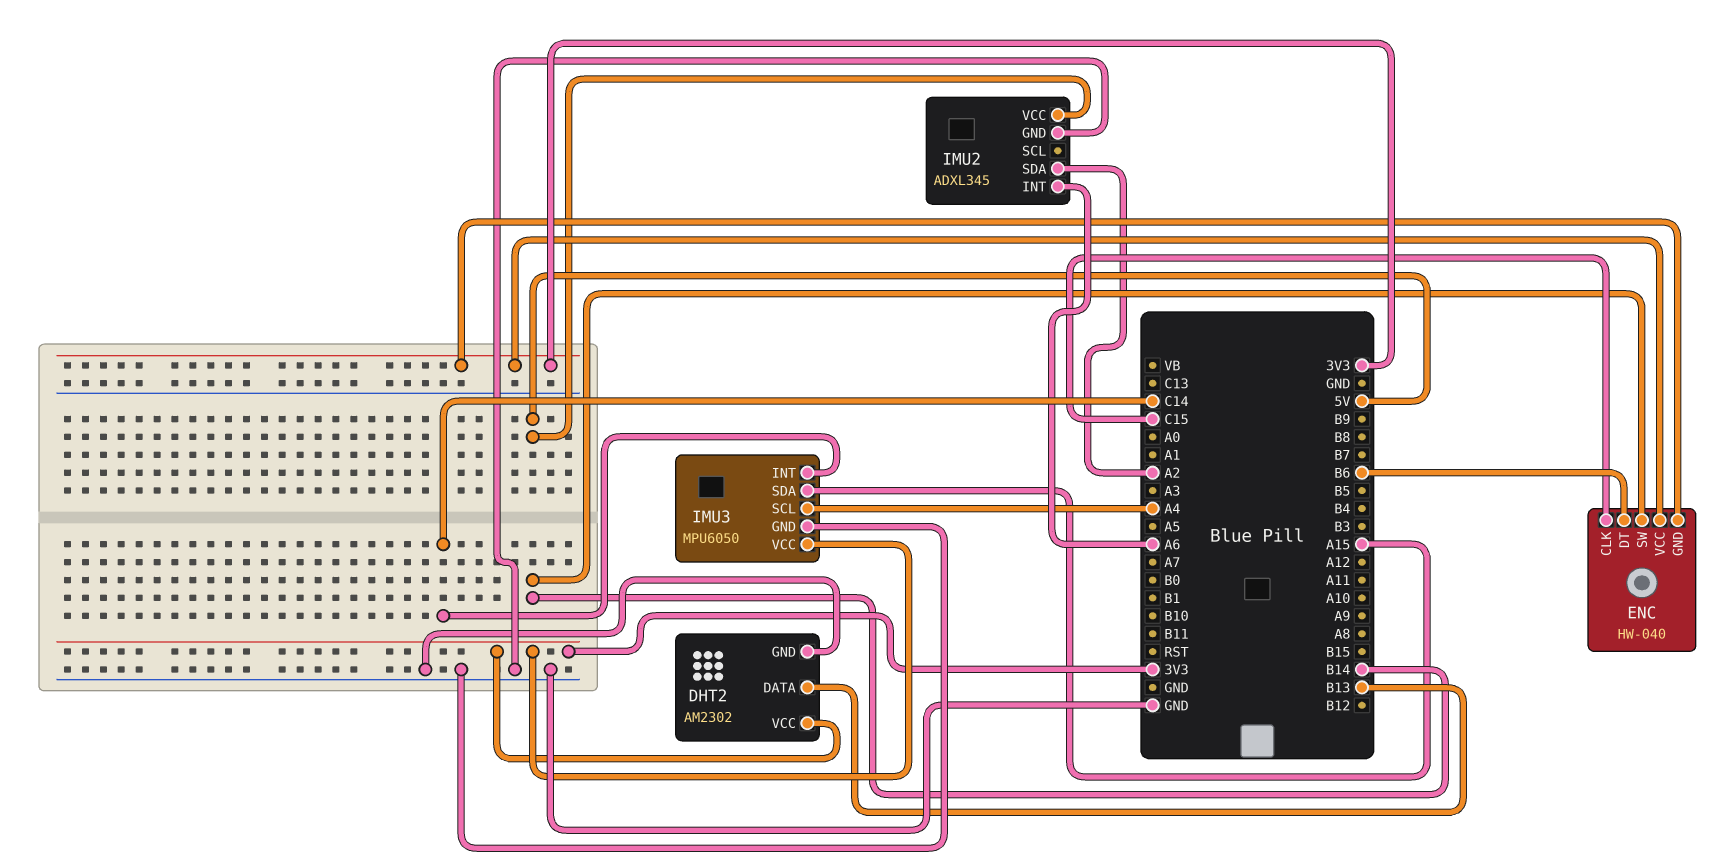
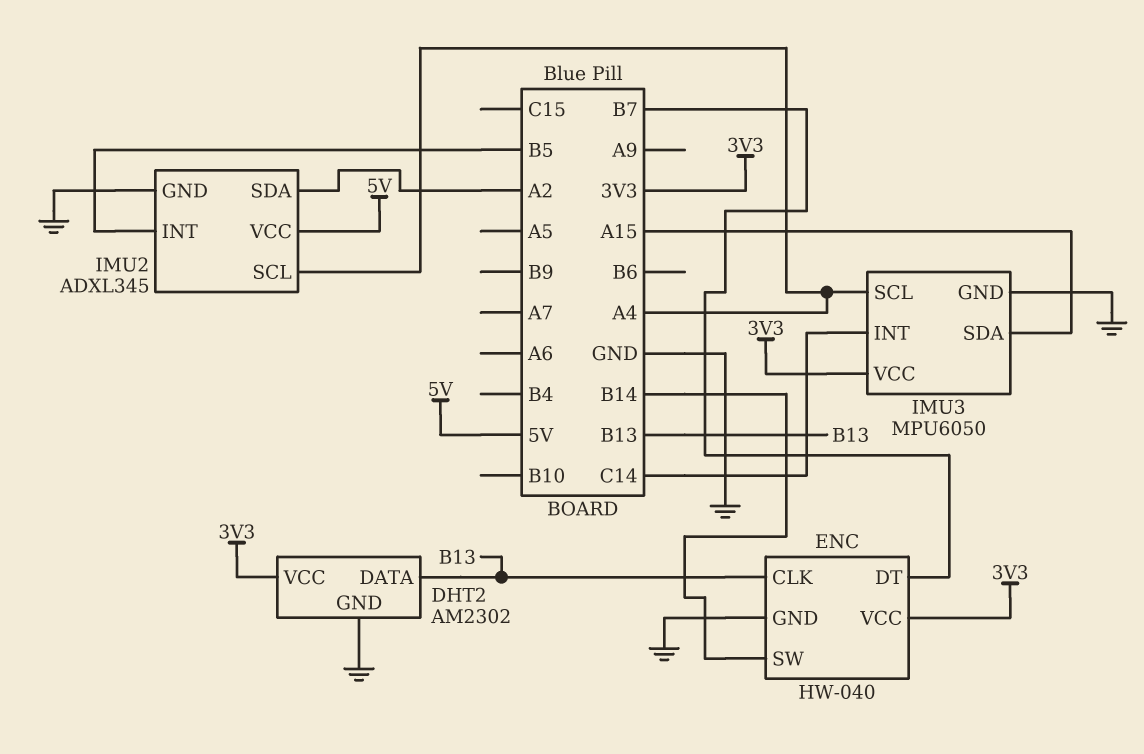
ENC pin CLK: C15 -> B13
ENC pin DT: B6 -> B7
ENC pin GND: 3V3 -> GND
IMU2 pin INT: A6 -> B5
IMU2 pin SCL: none -> A4

